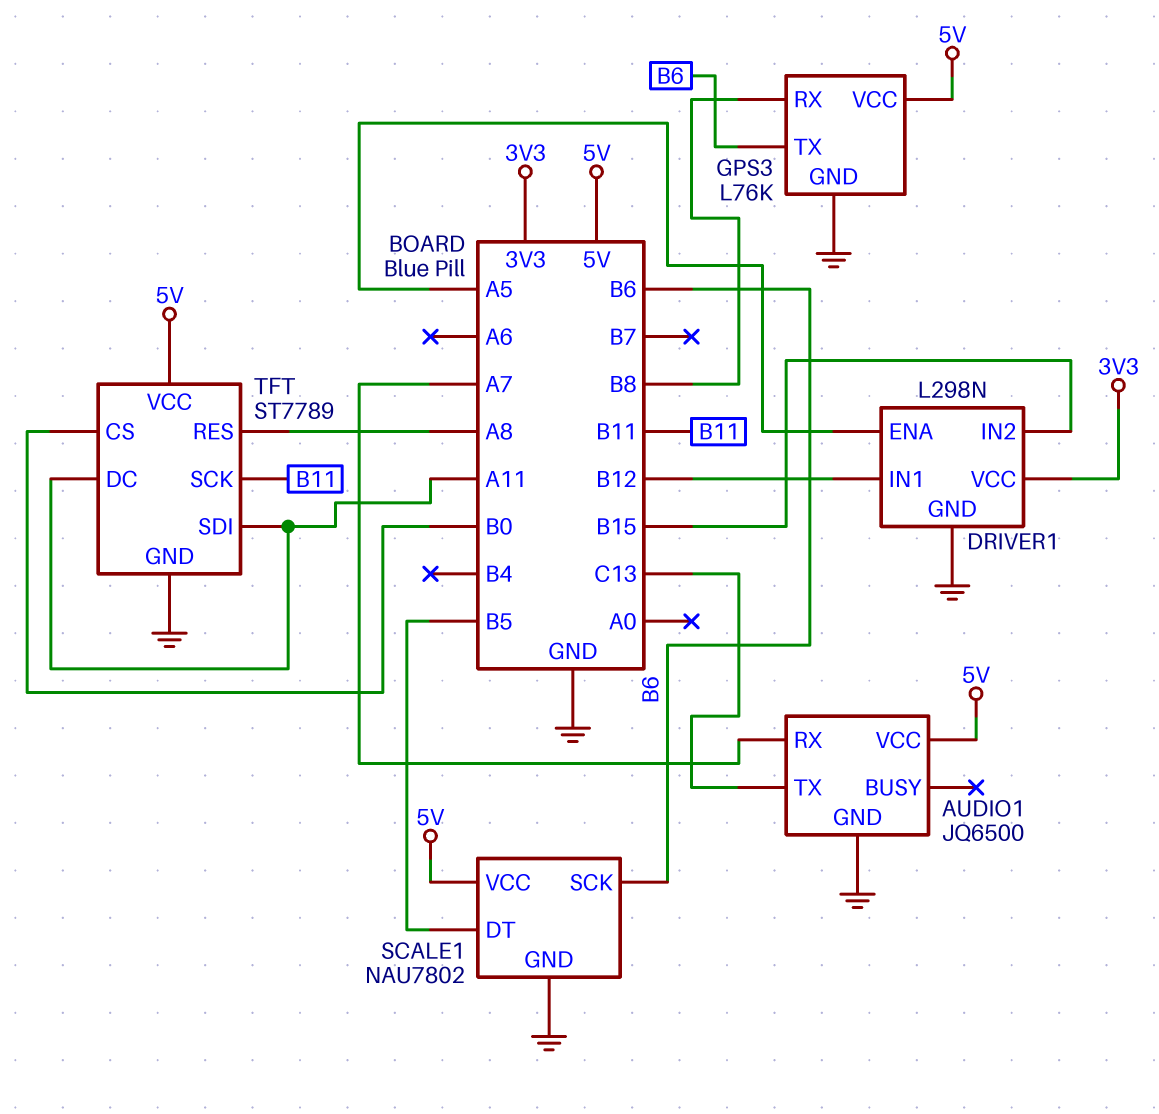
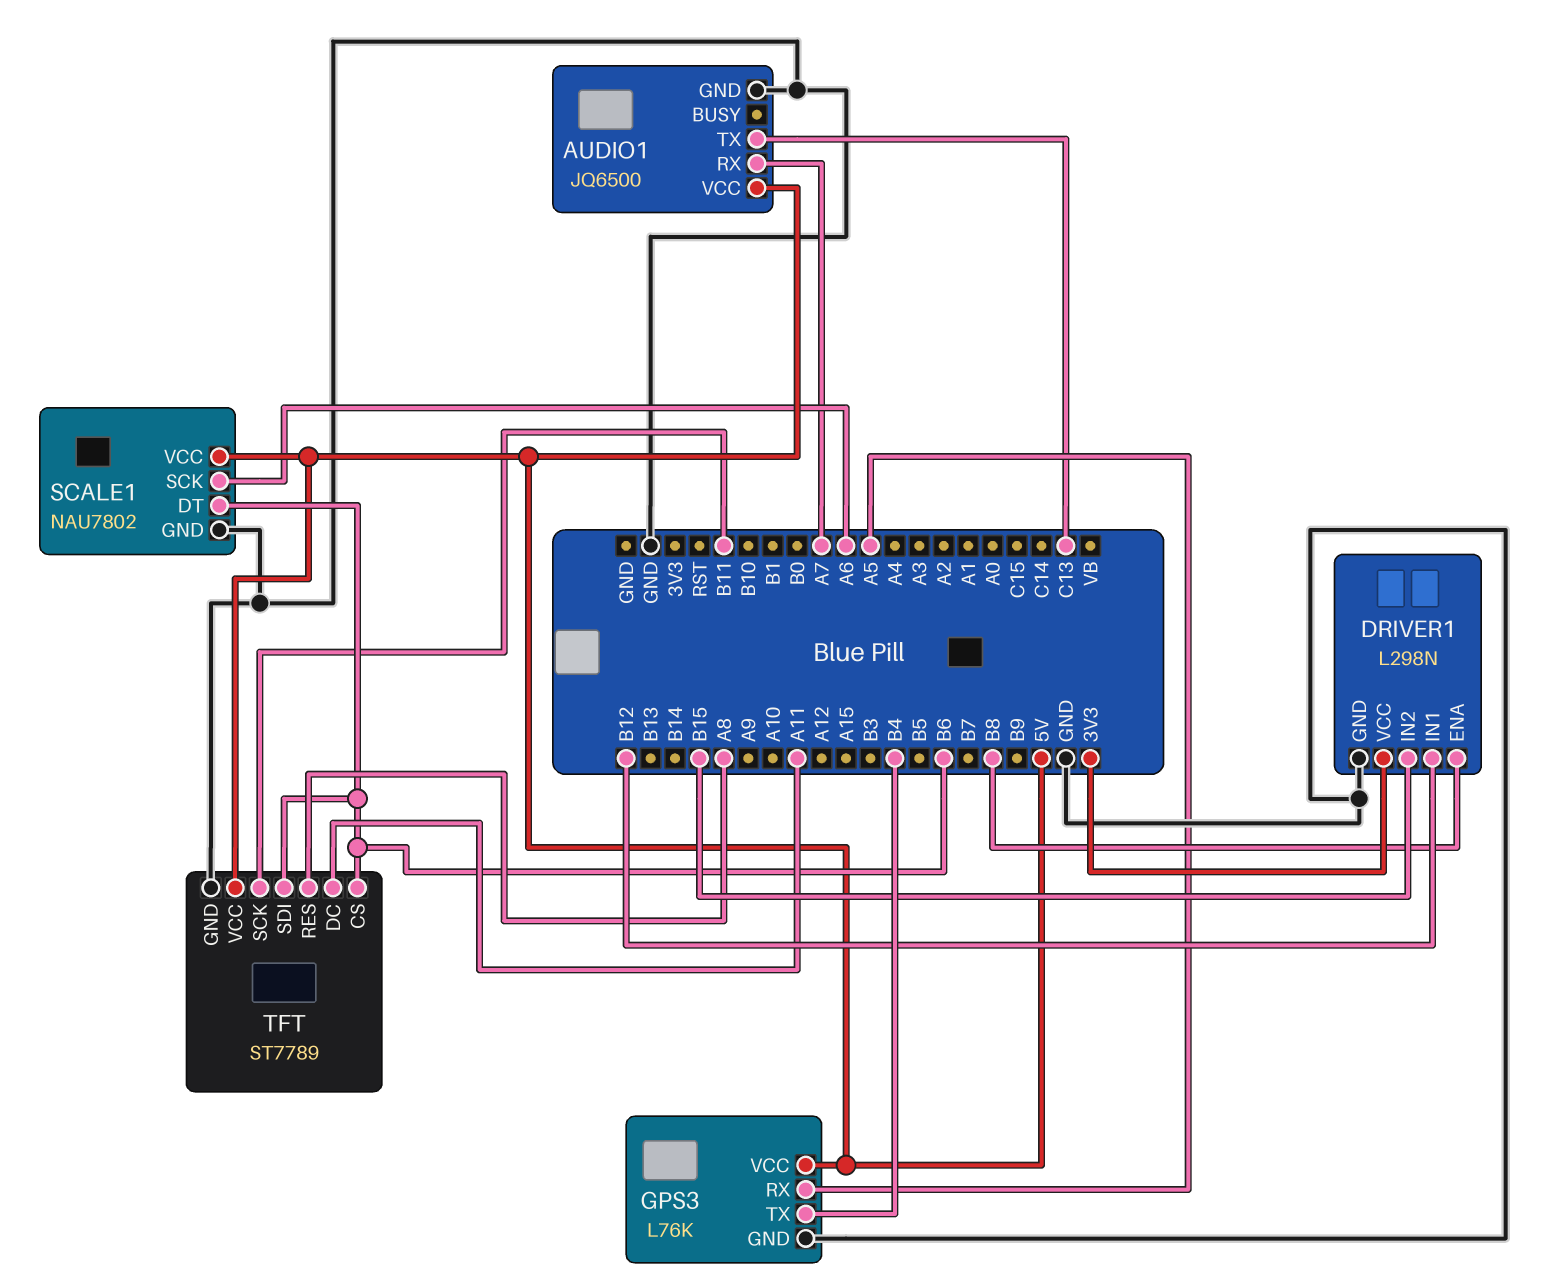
DRIVER1 pin ENA: A5 -> B8
GPS3 pin RX: B8 -> A5
GPS3 pin TX: B6 -> B4
SCALE1 pin DT: B5 -> B6
SCALE1 pin SCK: B6 -> A6
TFT pin CS: B0 -> B6
TFT pin SDI: A11 -> B6

